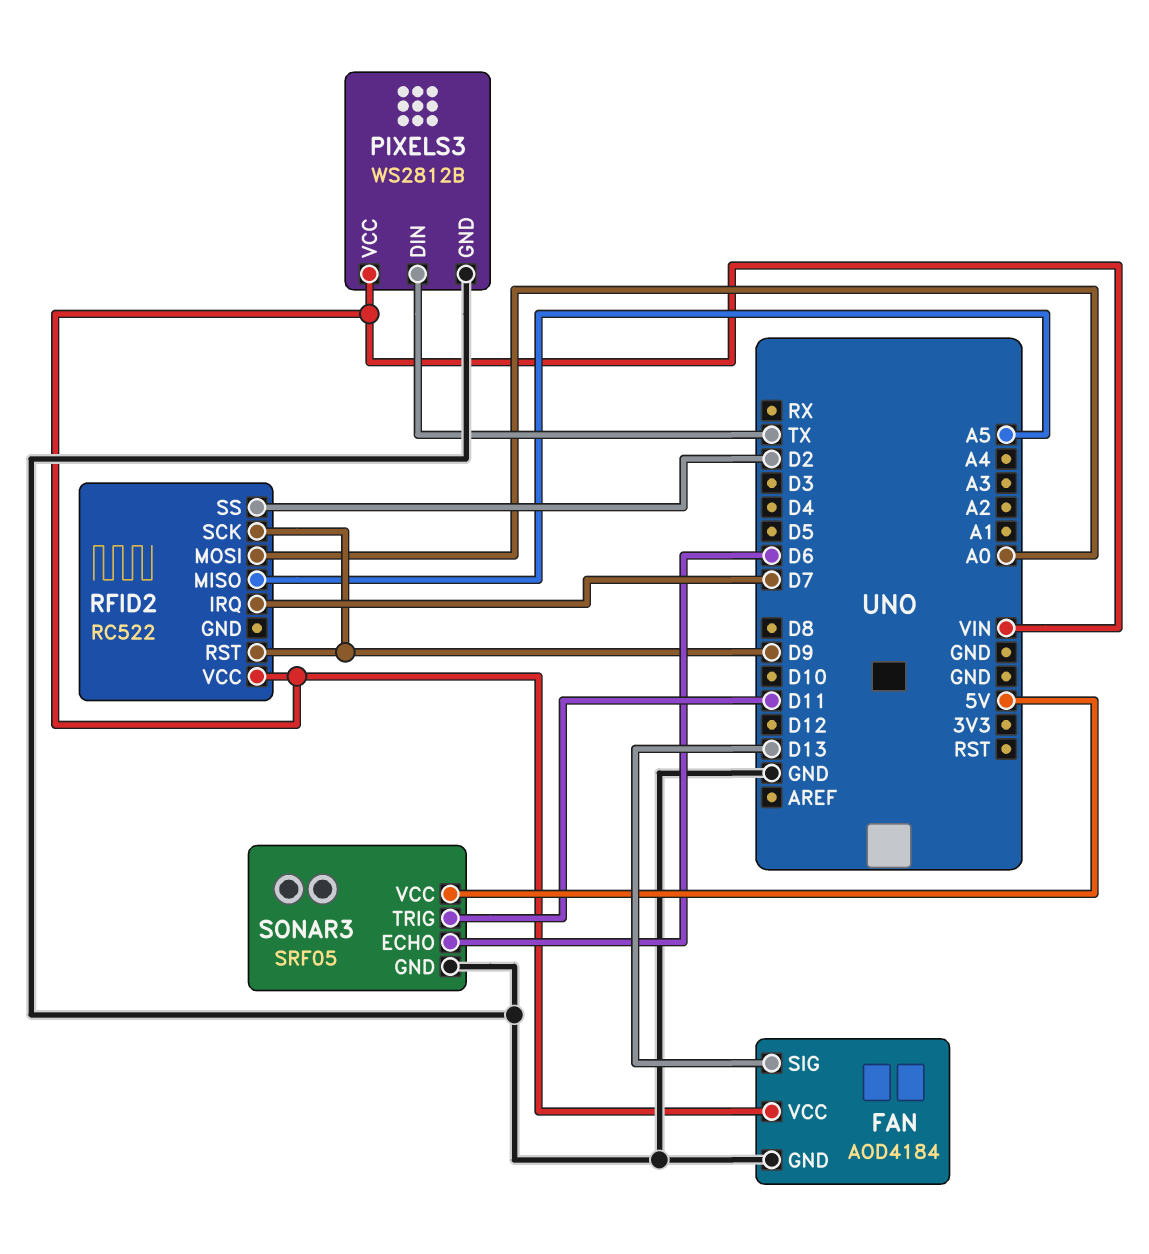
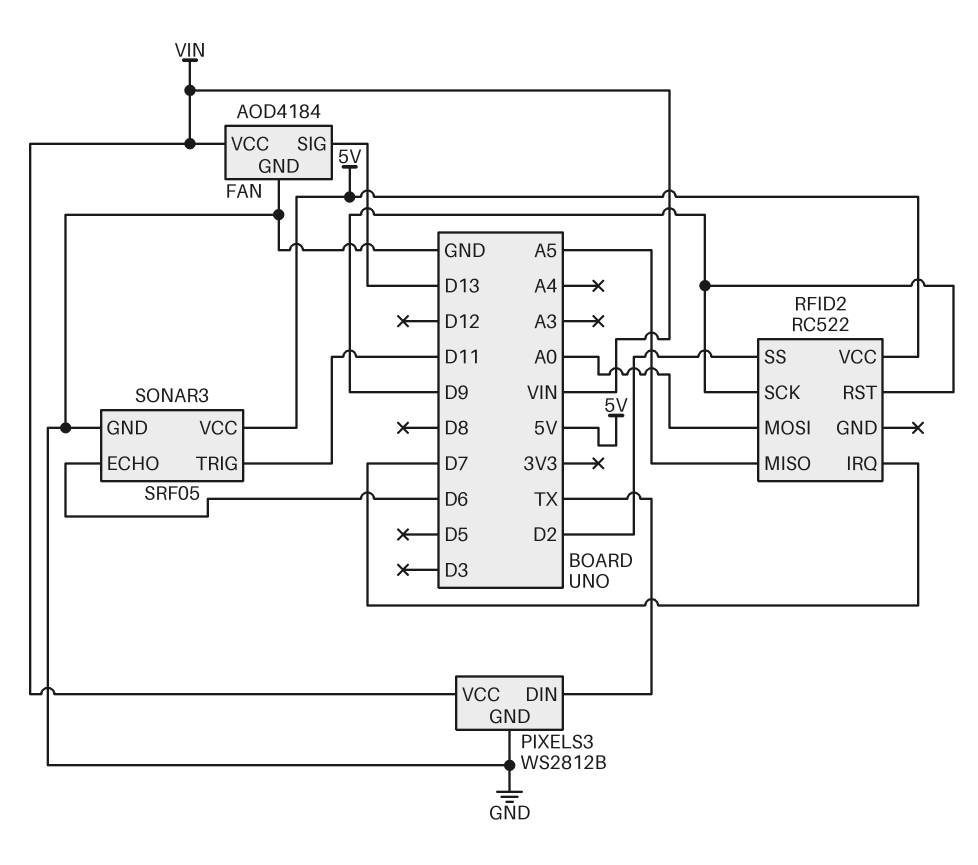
RFID2 pin VCC: VIN -> 5V

